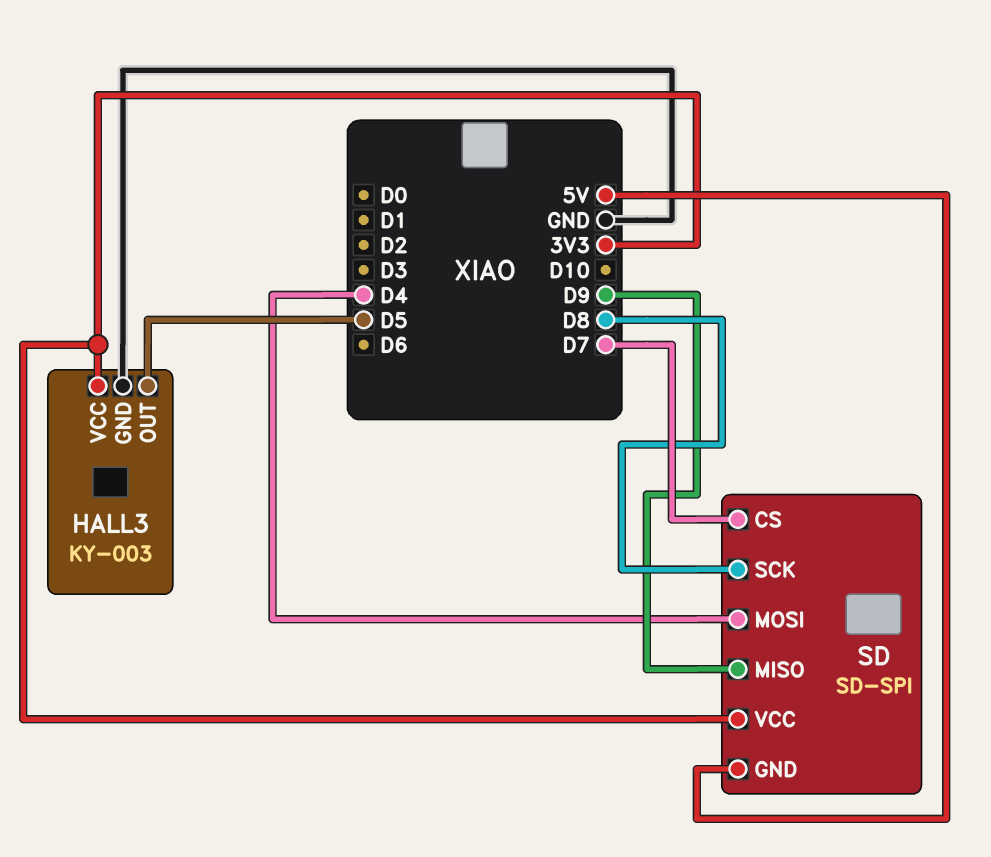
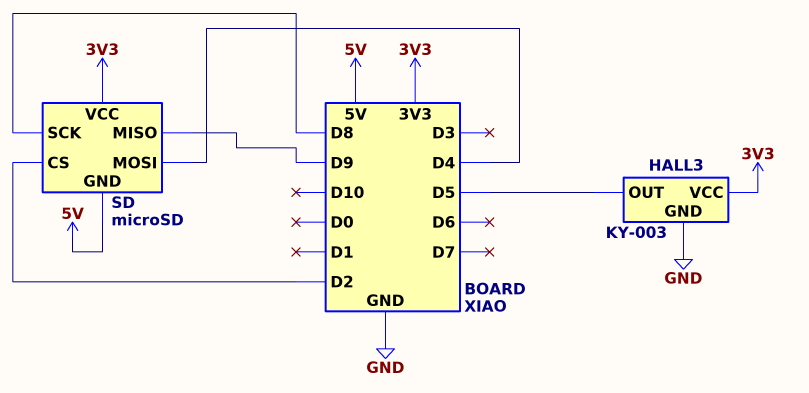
SD: SD-SPI -> microSD
SD pin CS: D7 -> D2

